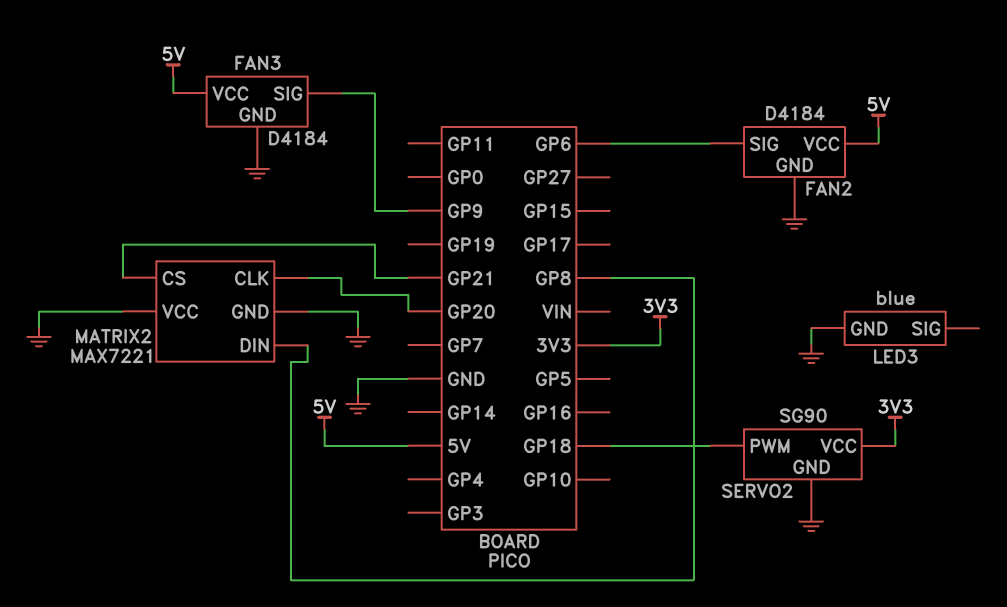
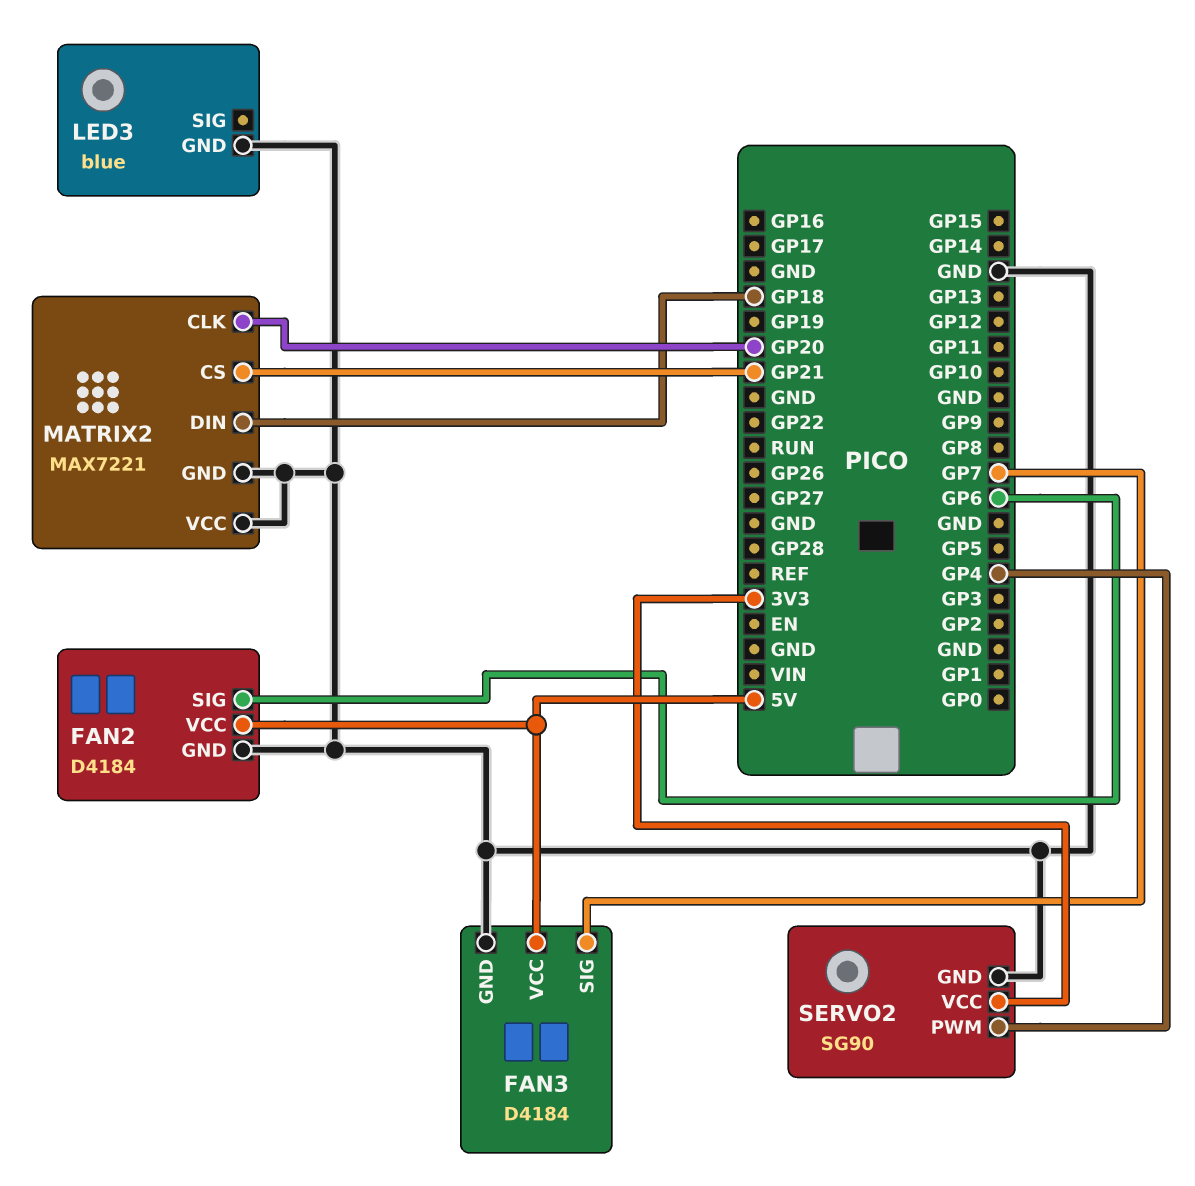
FAN3 pin SIG: GP9 -> GP7
MATRIX2 pin DIN: GP8 -> GP18
SERVO2 pin PWM: GP18 -> GP4

